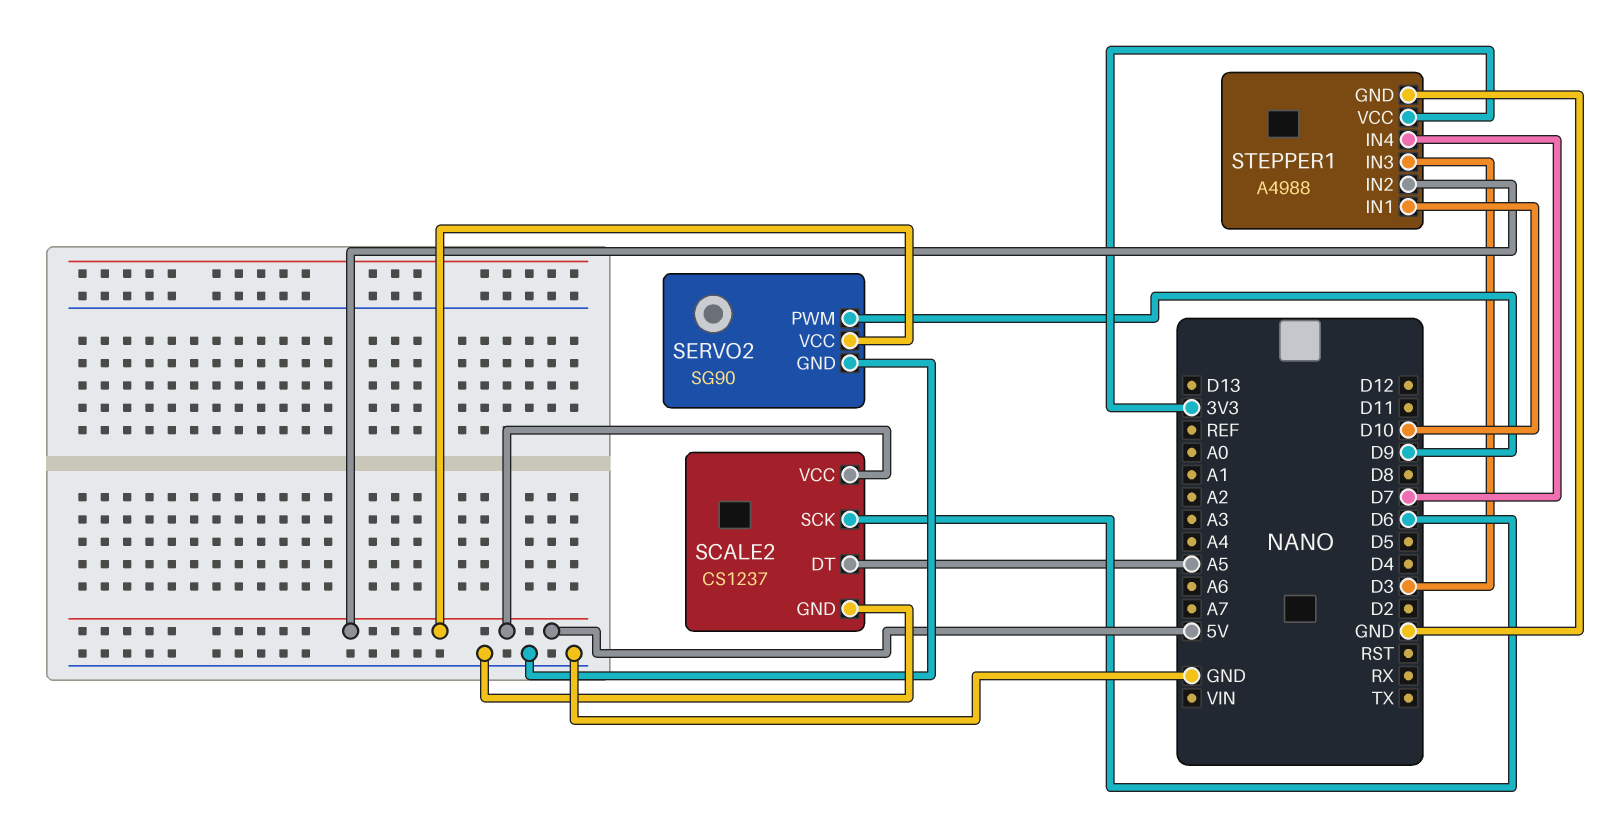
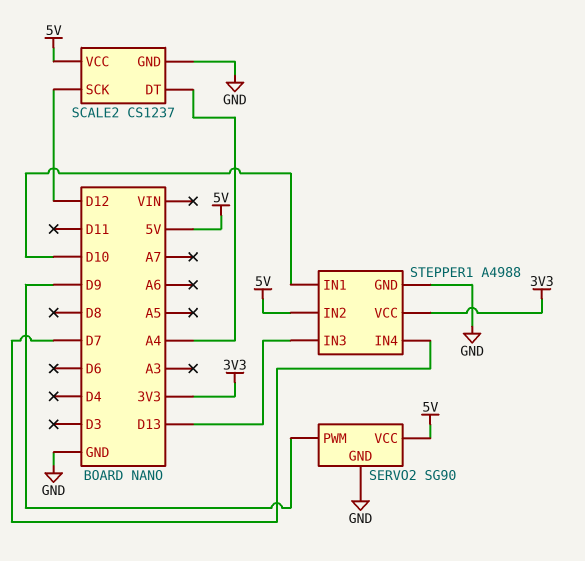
SCALE2 pin DT: A5 -> A4
SCALE2 pin SCK: D6 -> D12
STEPPER1 pin IN3: D3 -> D13

